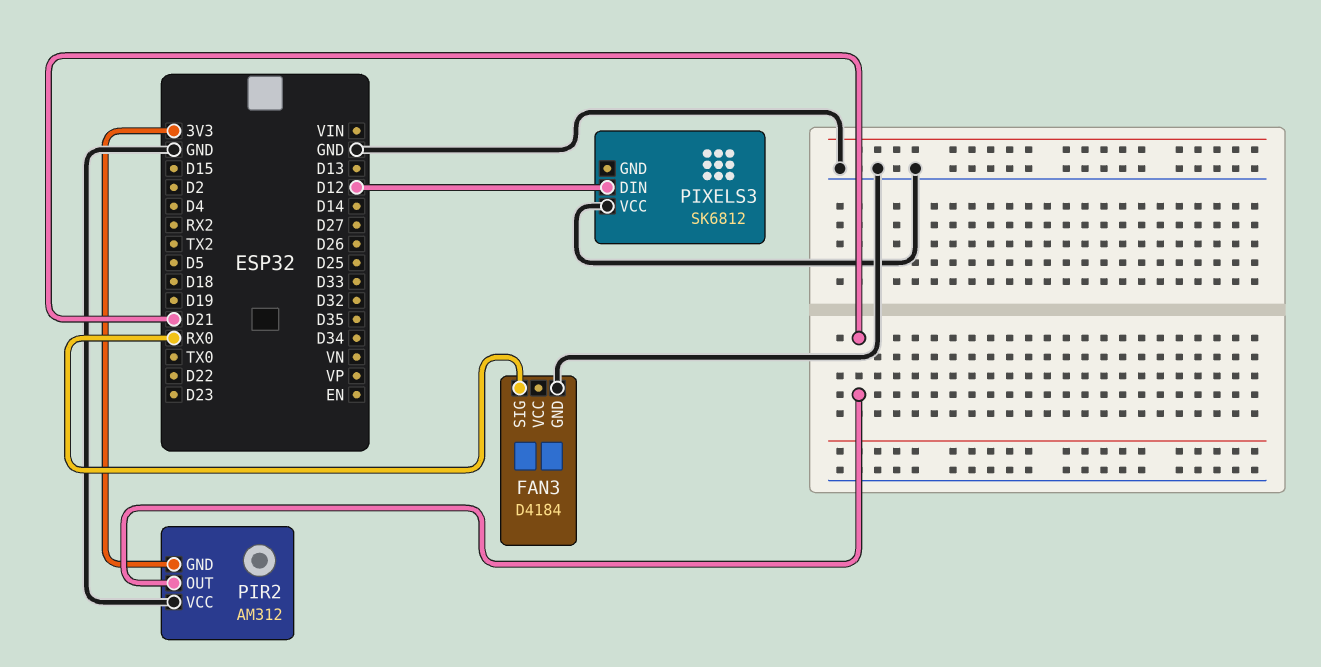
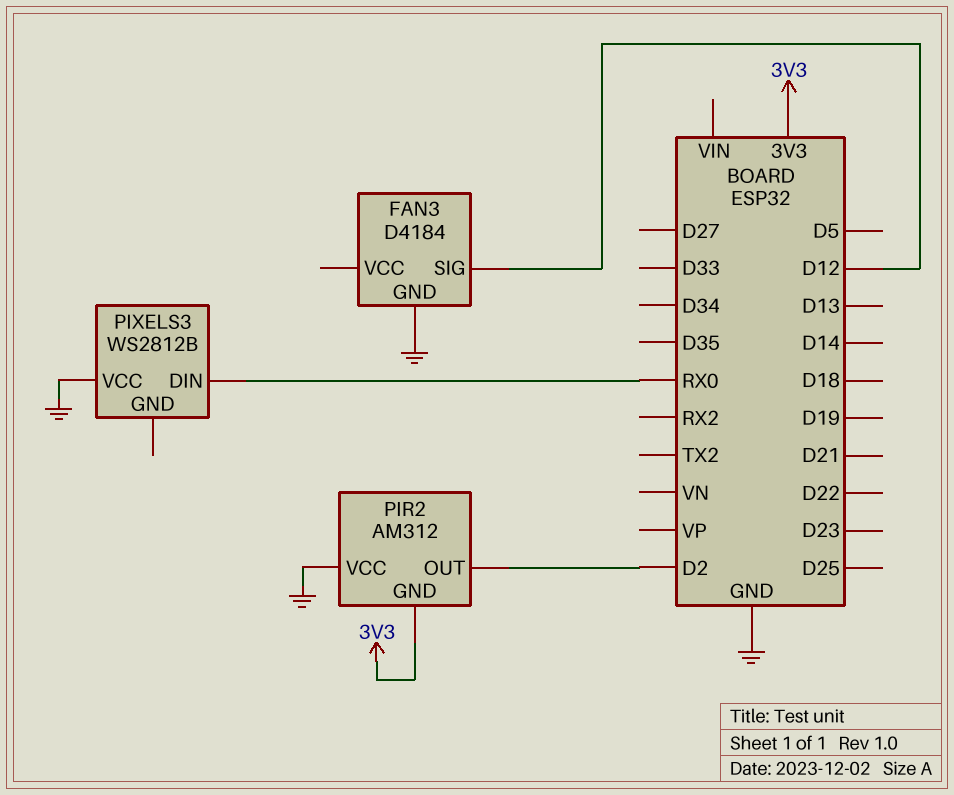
FAN3 pin SIG: RX0 -> D12
PIR2 pin OUT: D21 -> D2
PIXELS3: SK6812 -> WS2812B
PIXELS3 pin DIN: D12 -> RX0

